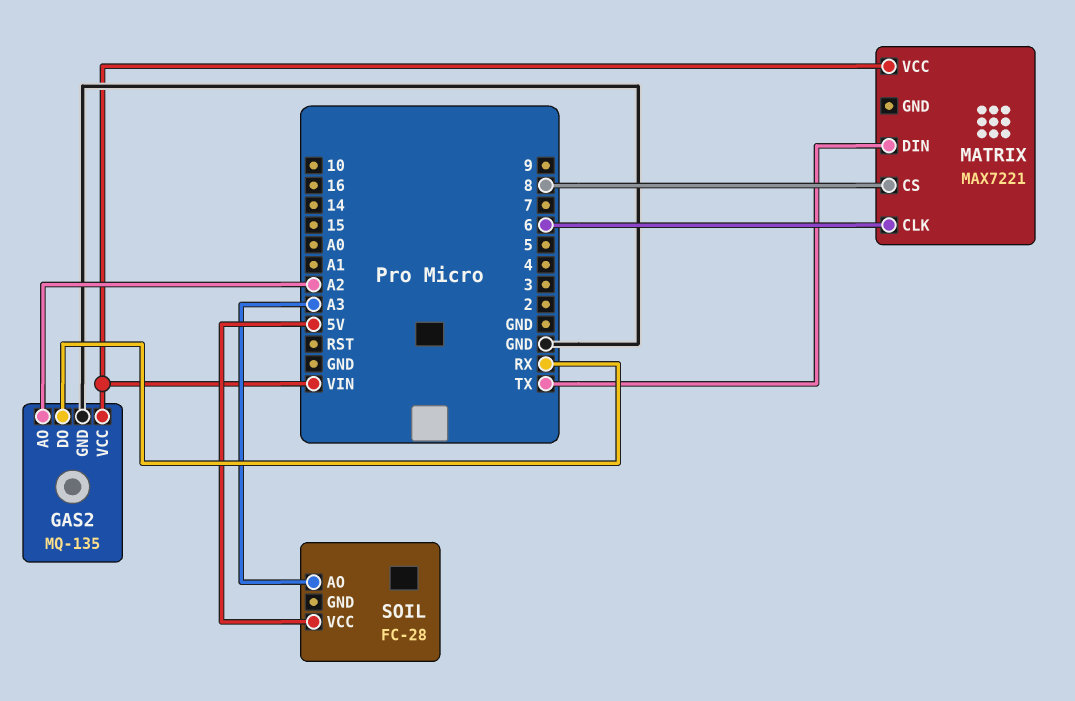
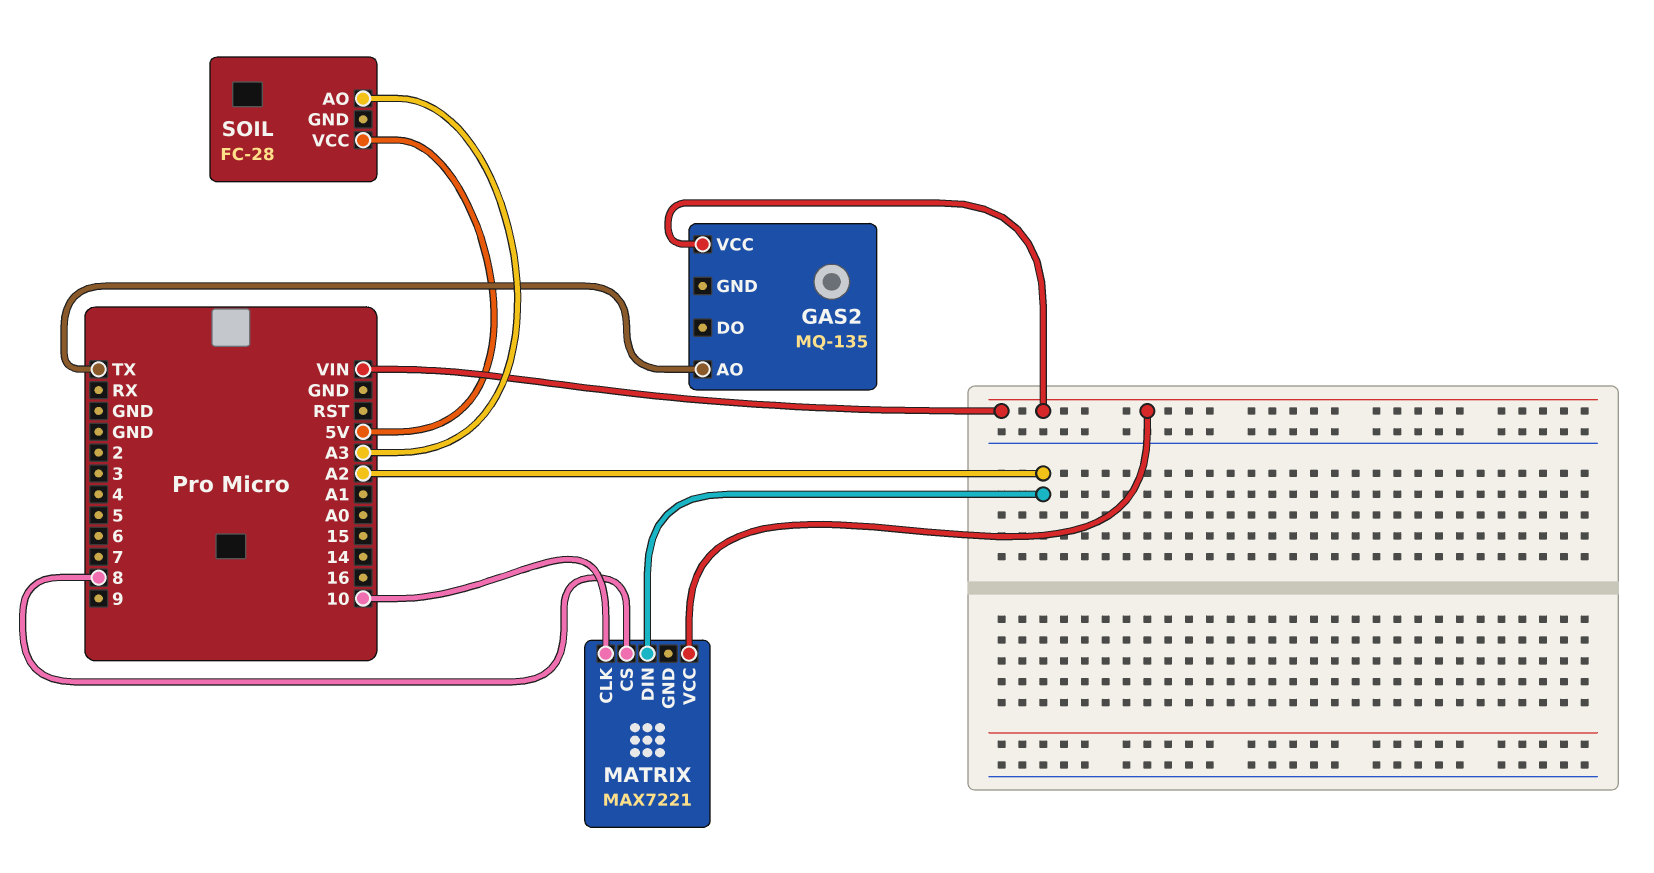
GAS2 pin AO: A2 -> TX
GAS2 pin DO: RX -> none
GAS2 pin GND: GND -> none
MATRIX pin CLK: 6 -> 10
MATRIX pin DIN: TX -> A2

